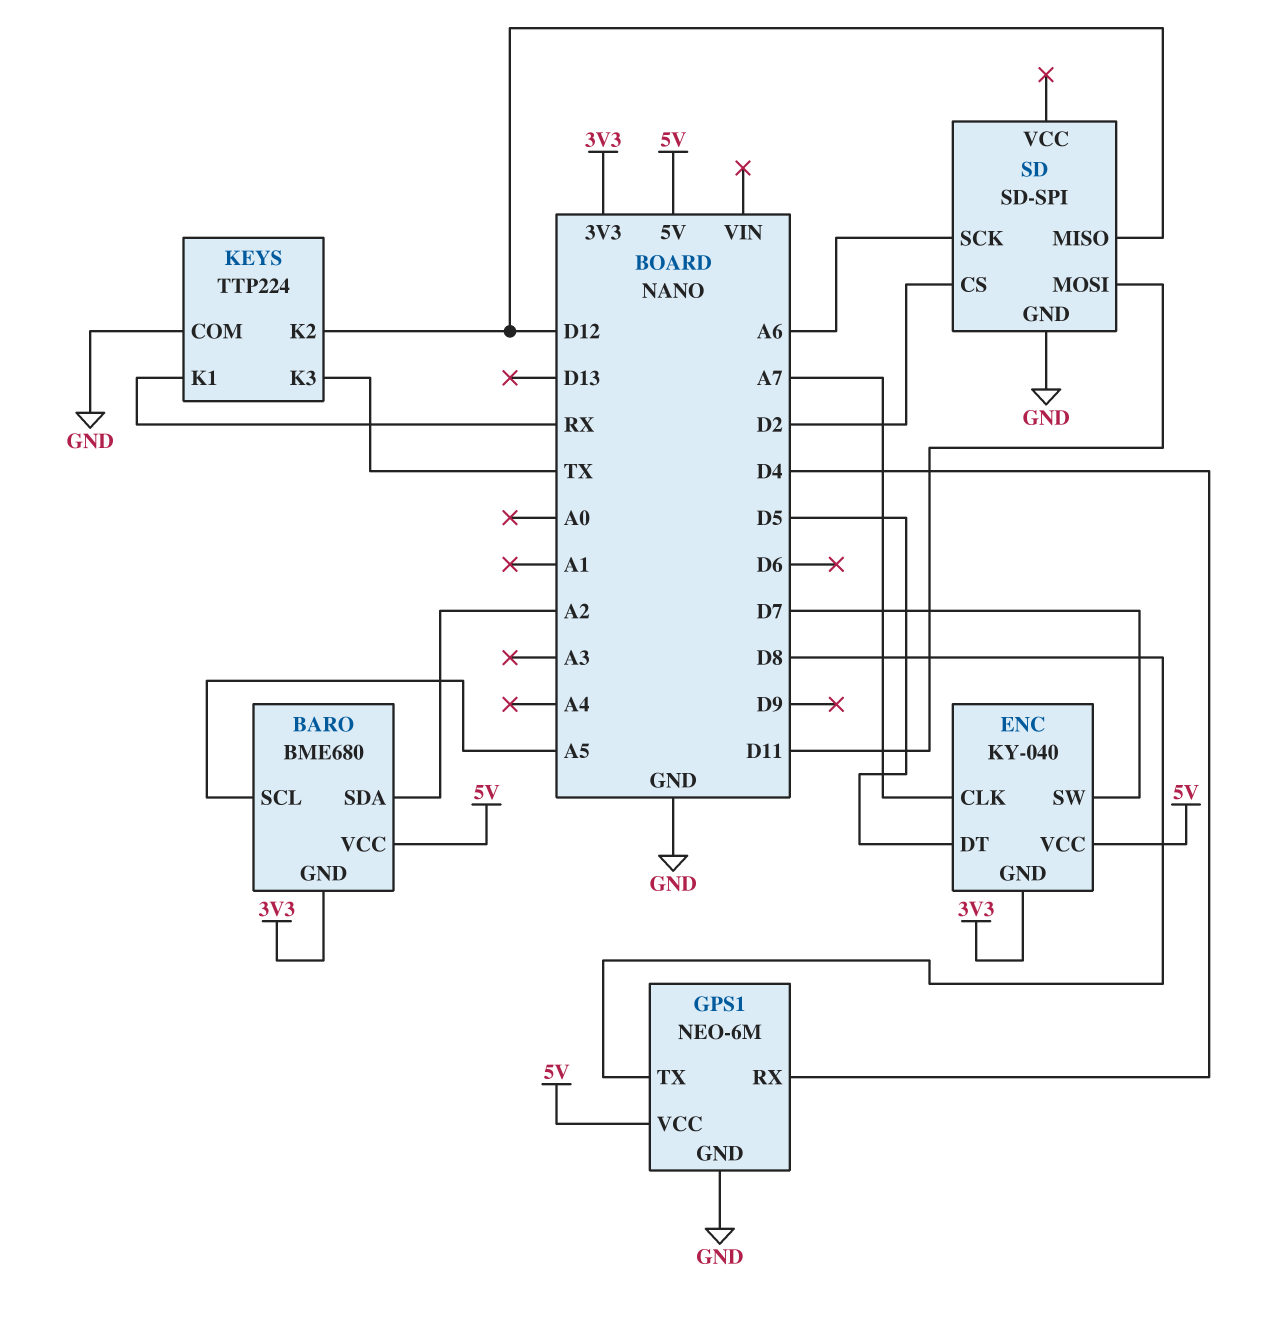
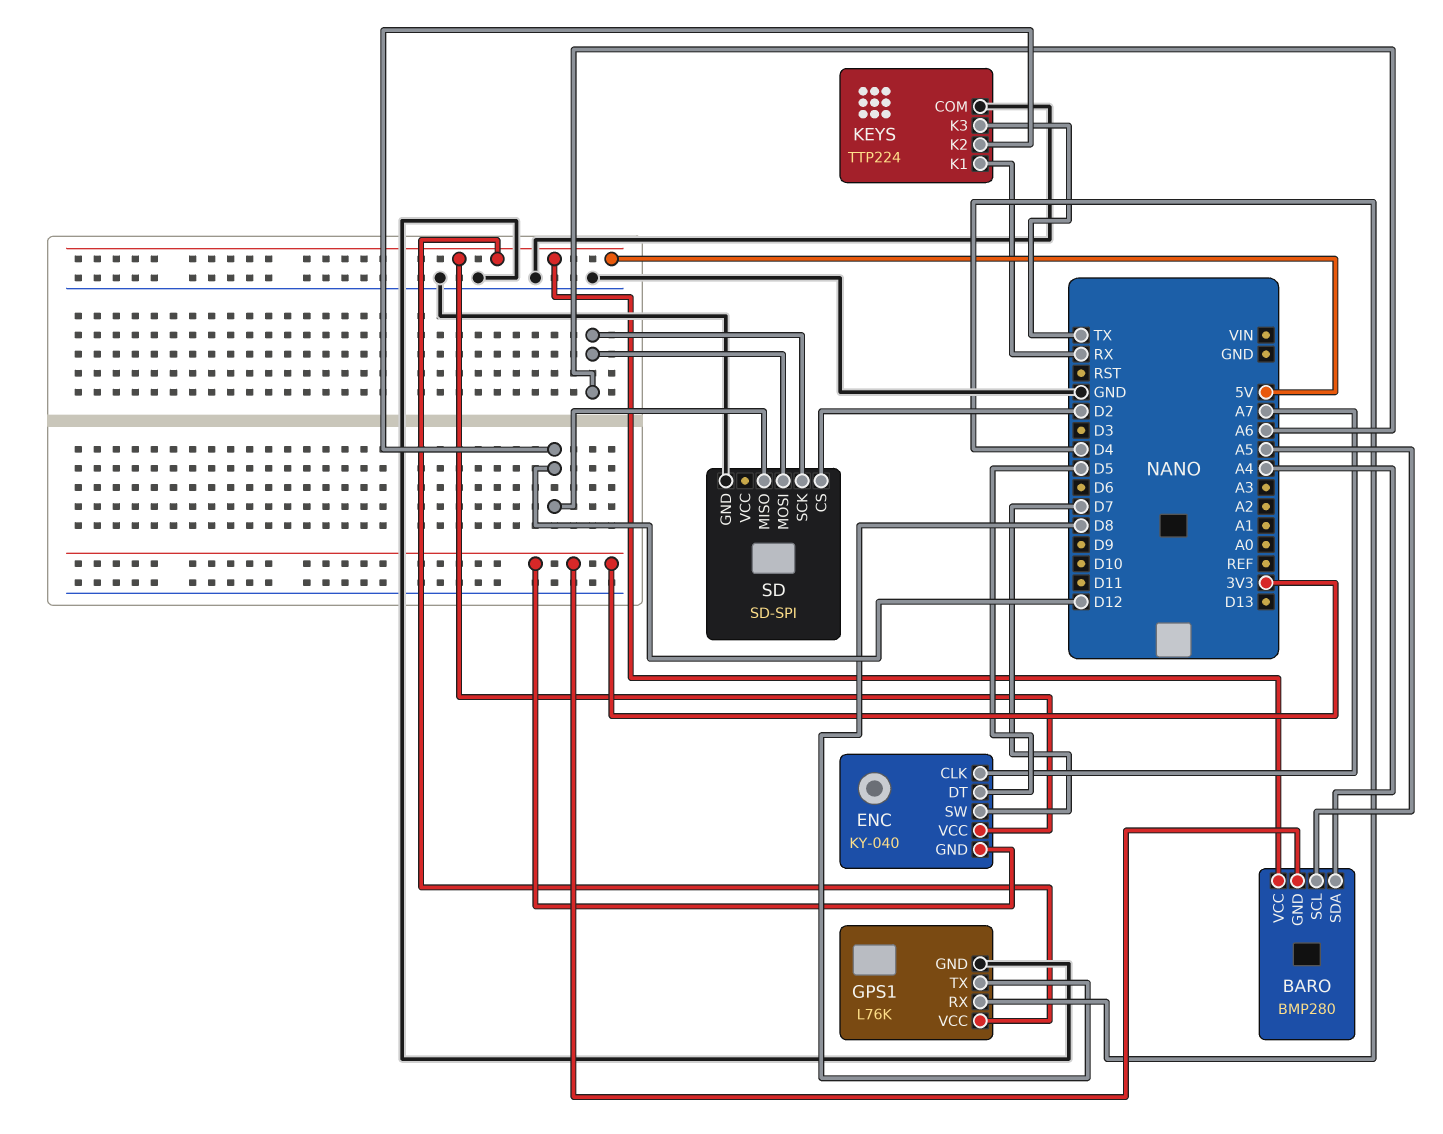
BARO: BME680 -> BMP280
BARO pin SDA: A2 -> A4
GPS1: NEO-6M -> L76K
SD pin MOSI: D11 -> A6

